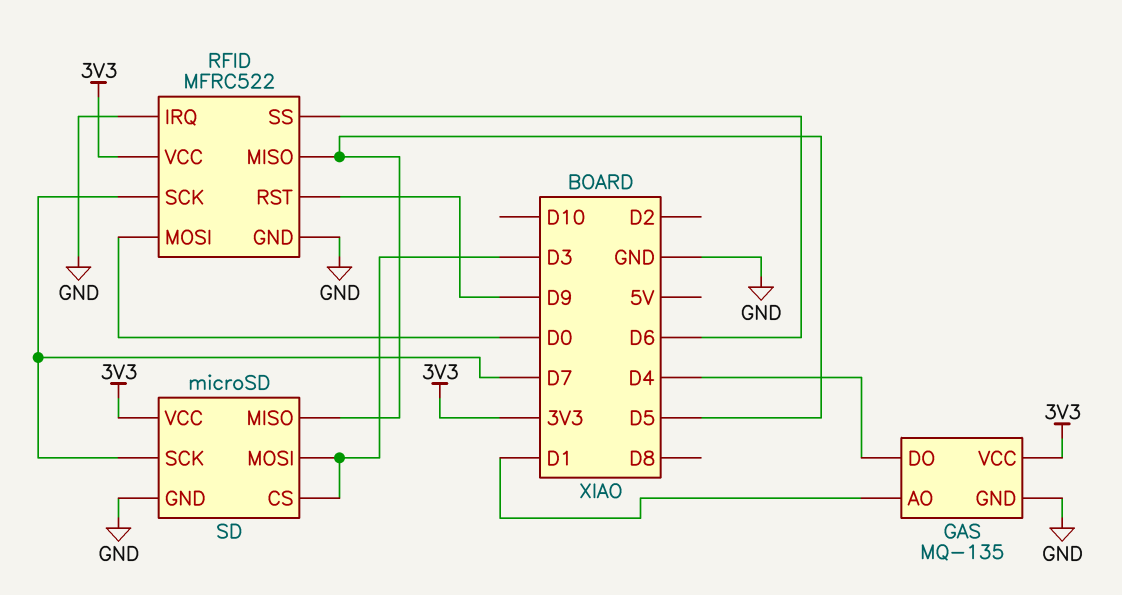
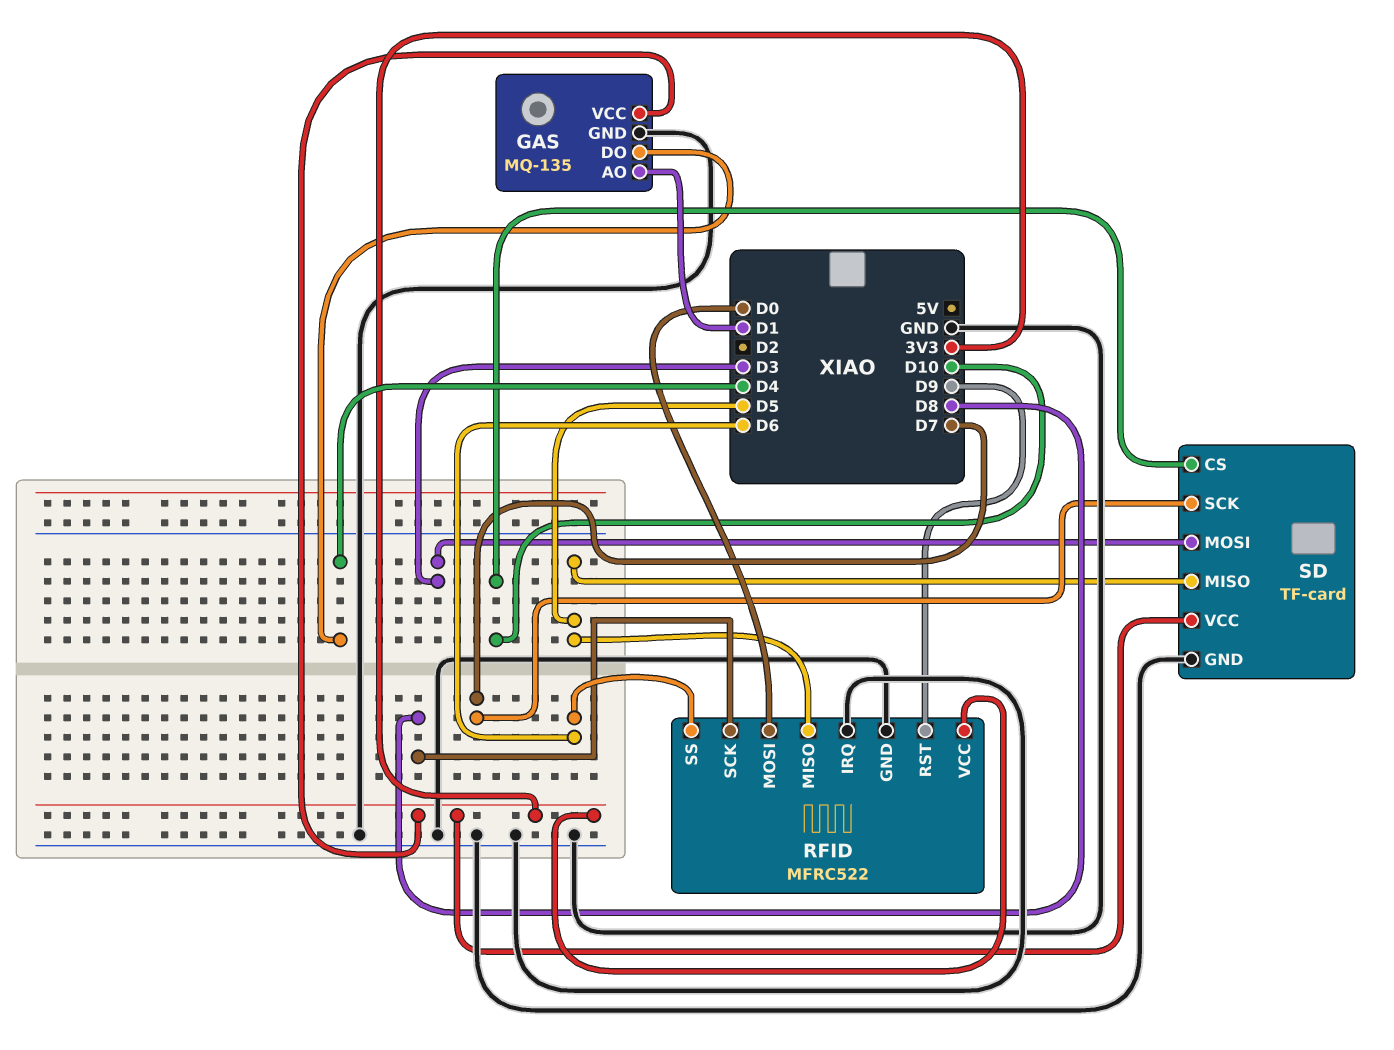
RFID pin SCK: D7 -> D8
SD: microSD -> TF-card
SD pin CS: D3 -> D10

